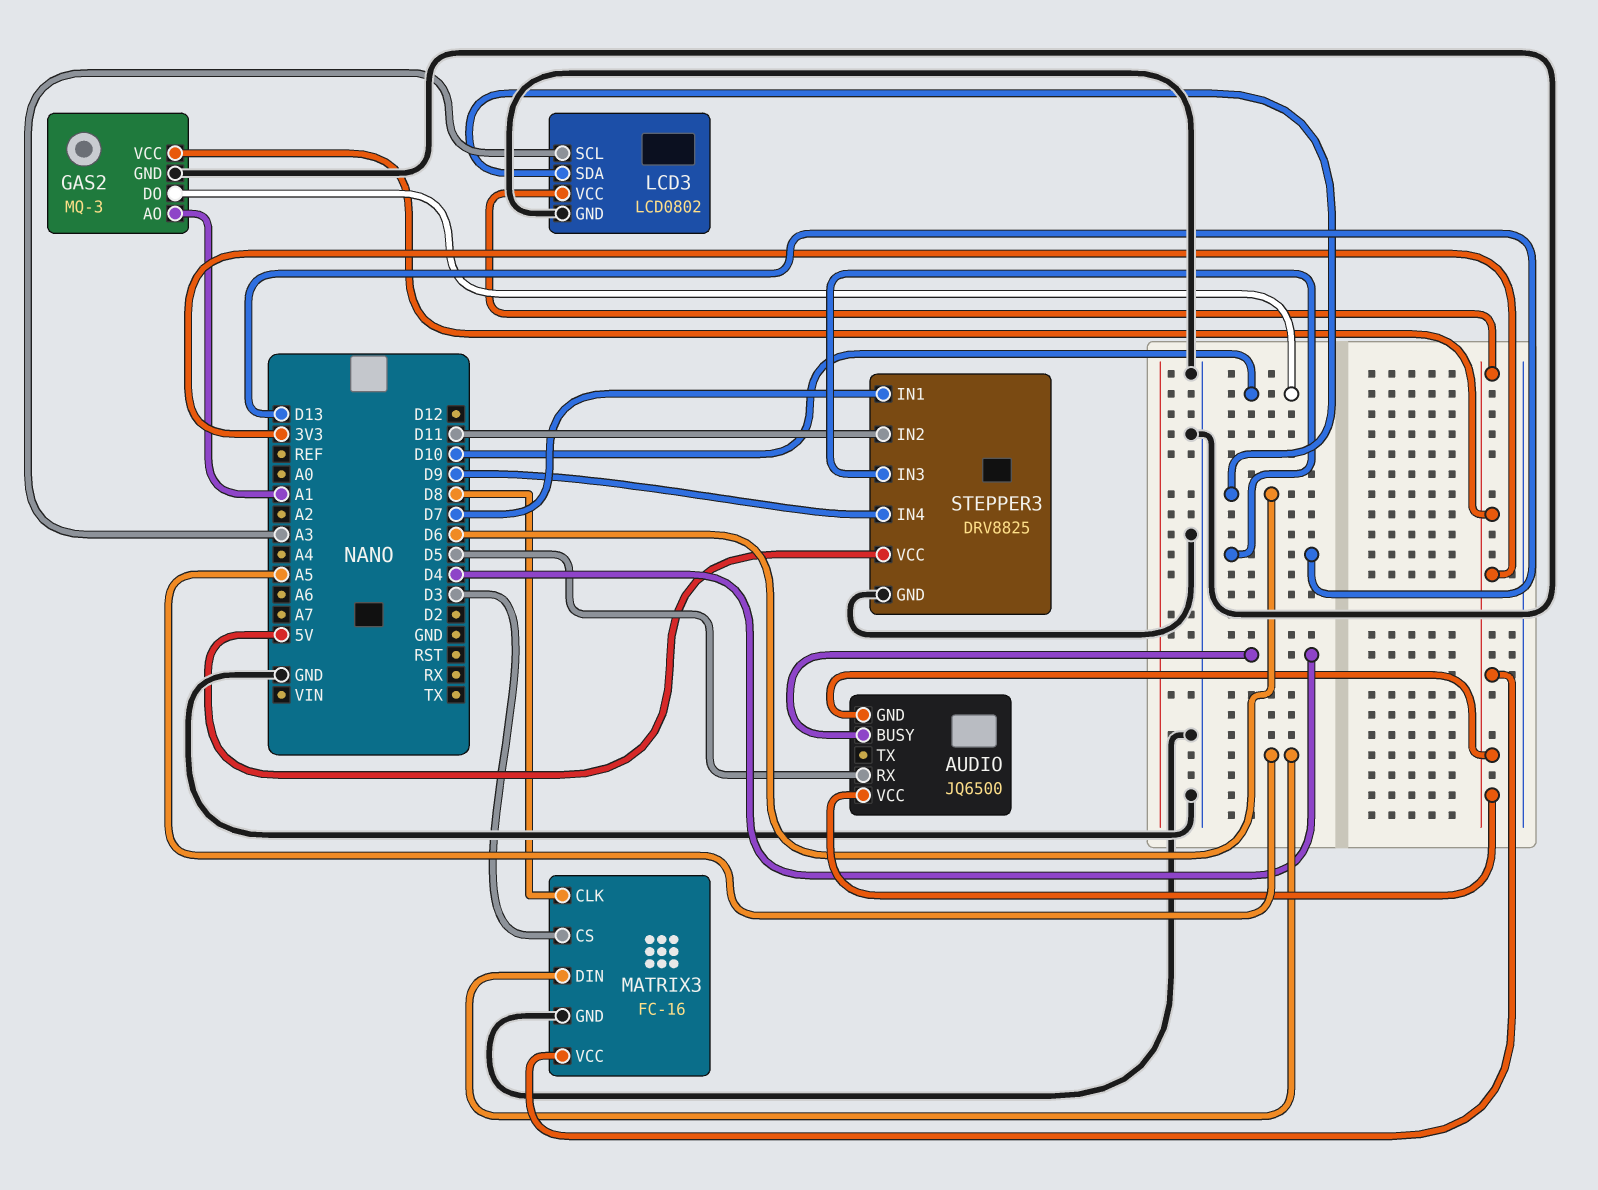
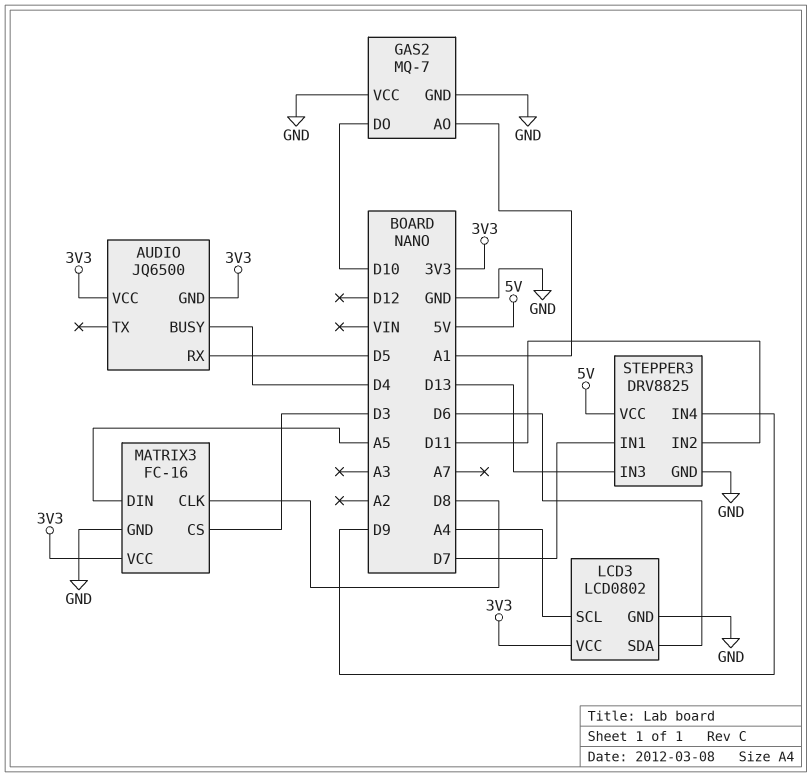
GAS2: MQ-3 -> MQ-7
GAS2 pin VCC: 3V3 -> GND
LCD3 pin SCL: A3 -> A4

